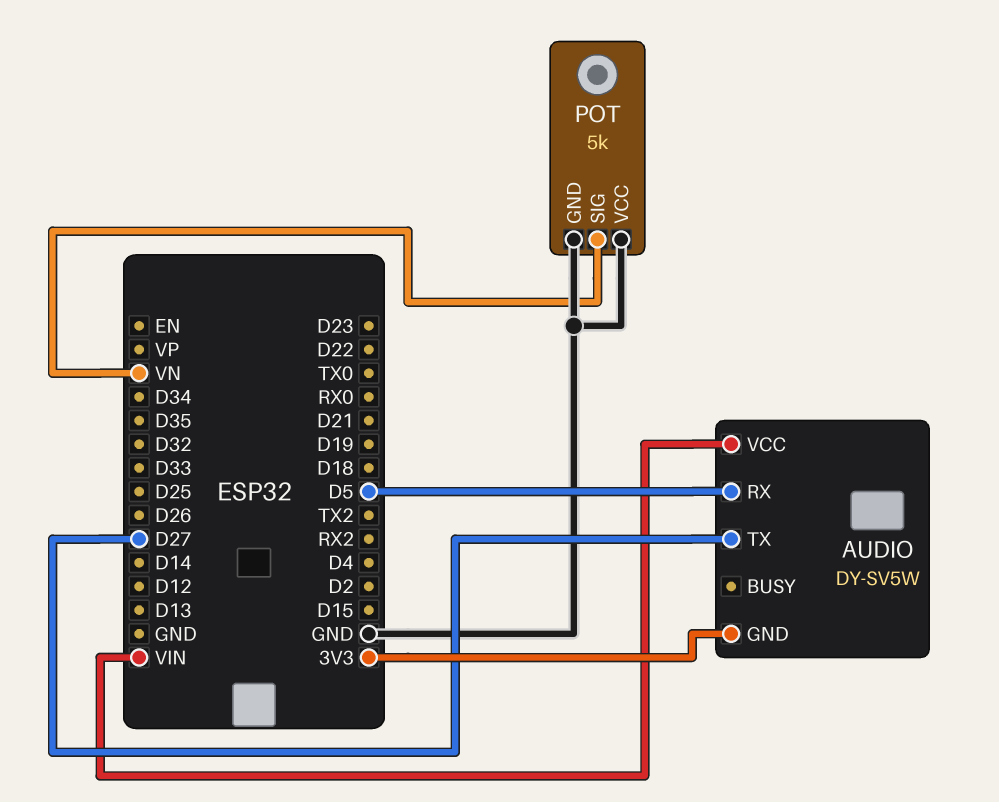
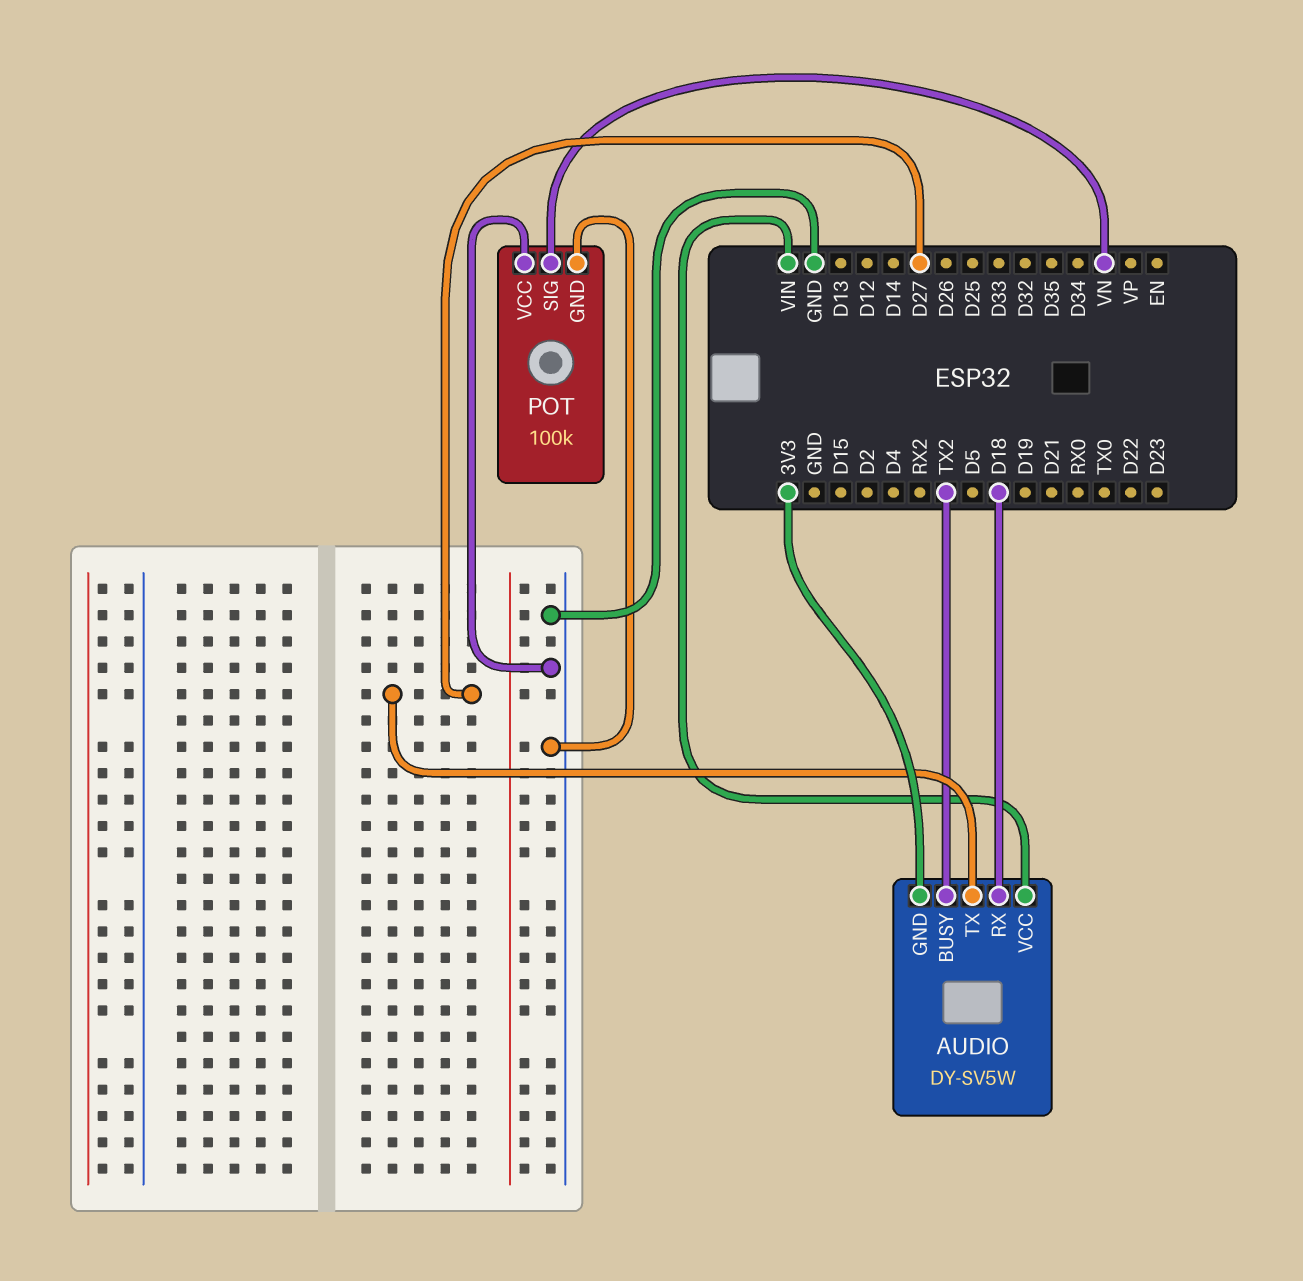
AUDIO pin BUSY: none -> TX2
AUDIO pin RX: D5 -> D18
POT: 5k -> 100k

